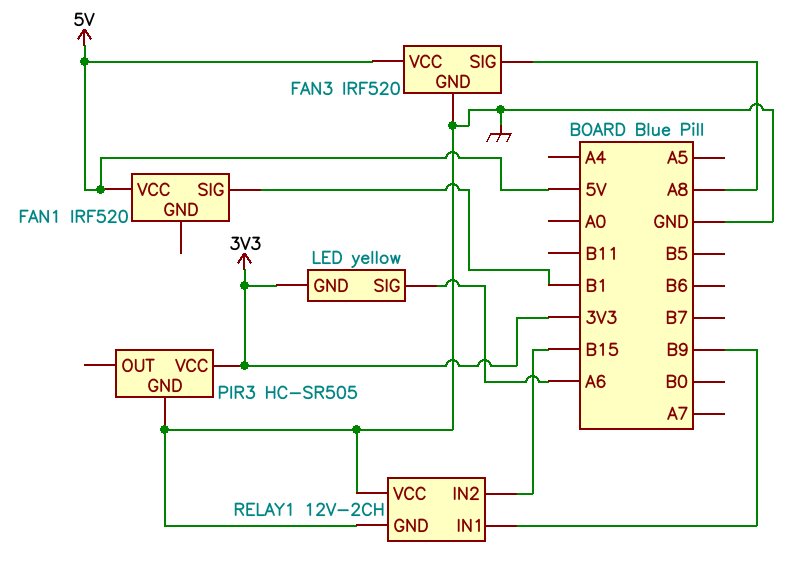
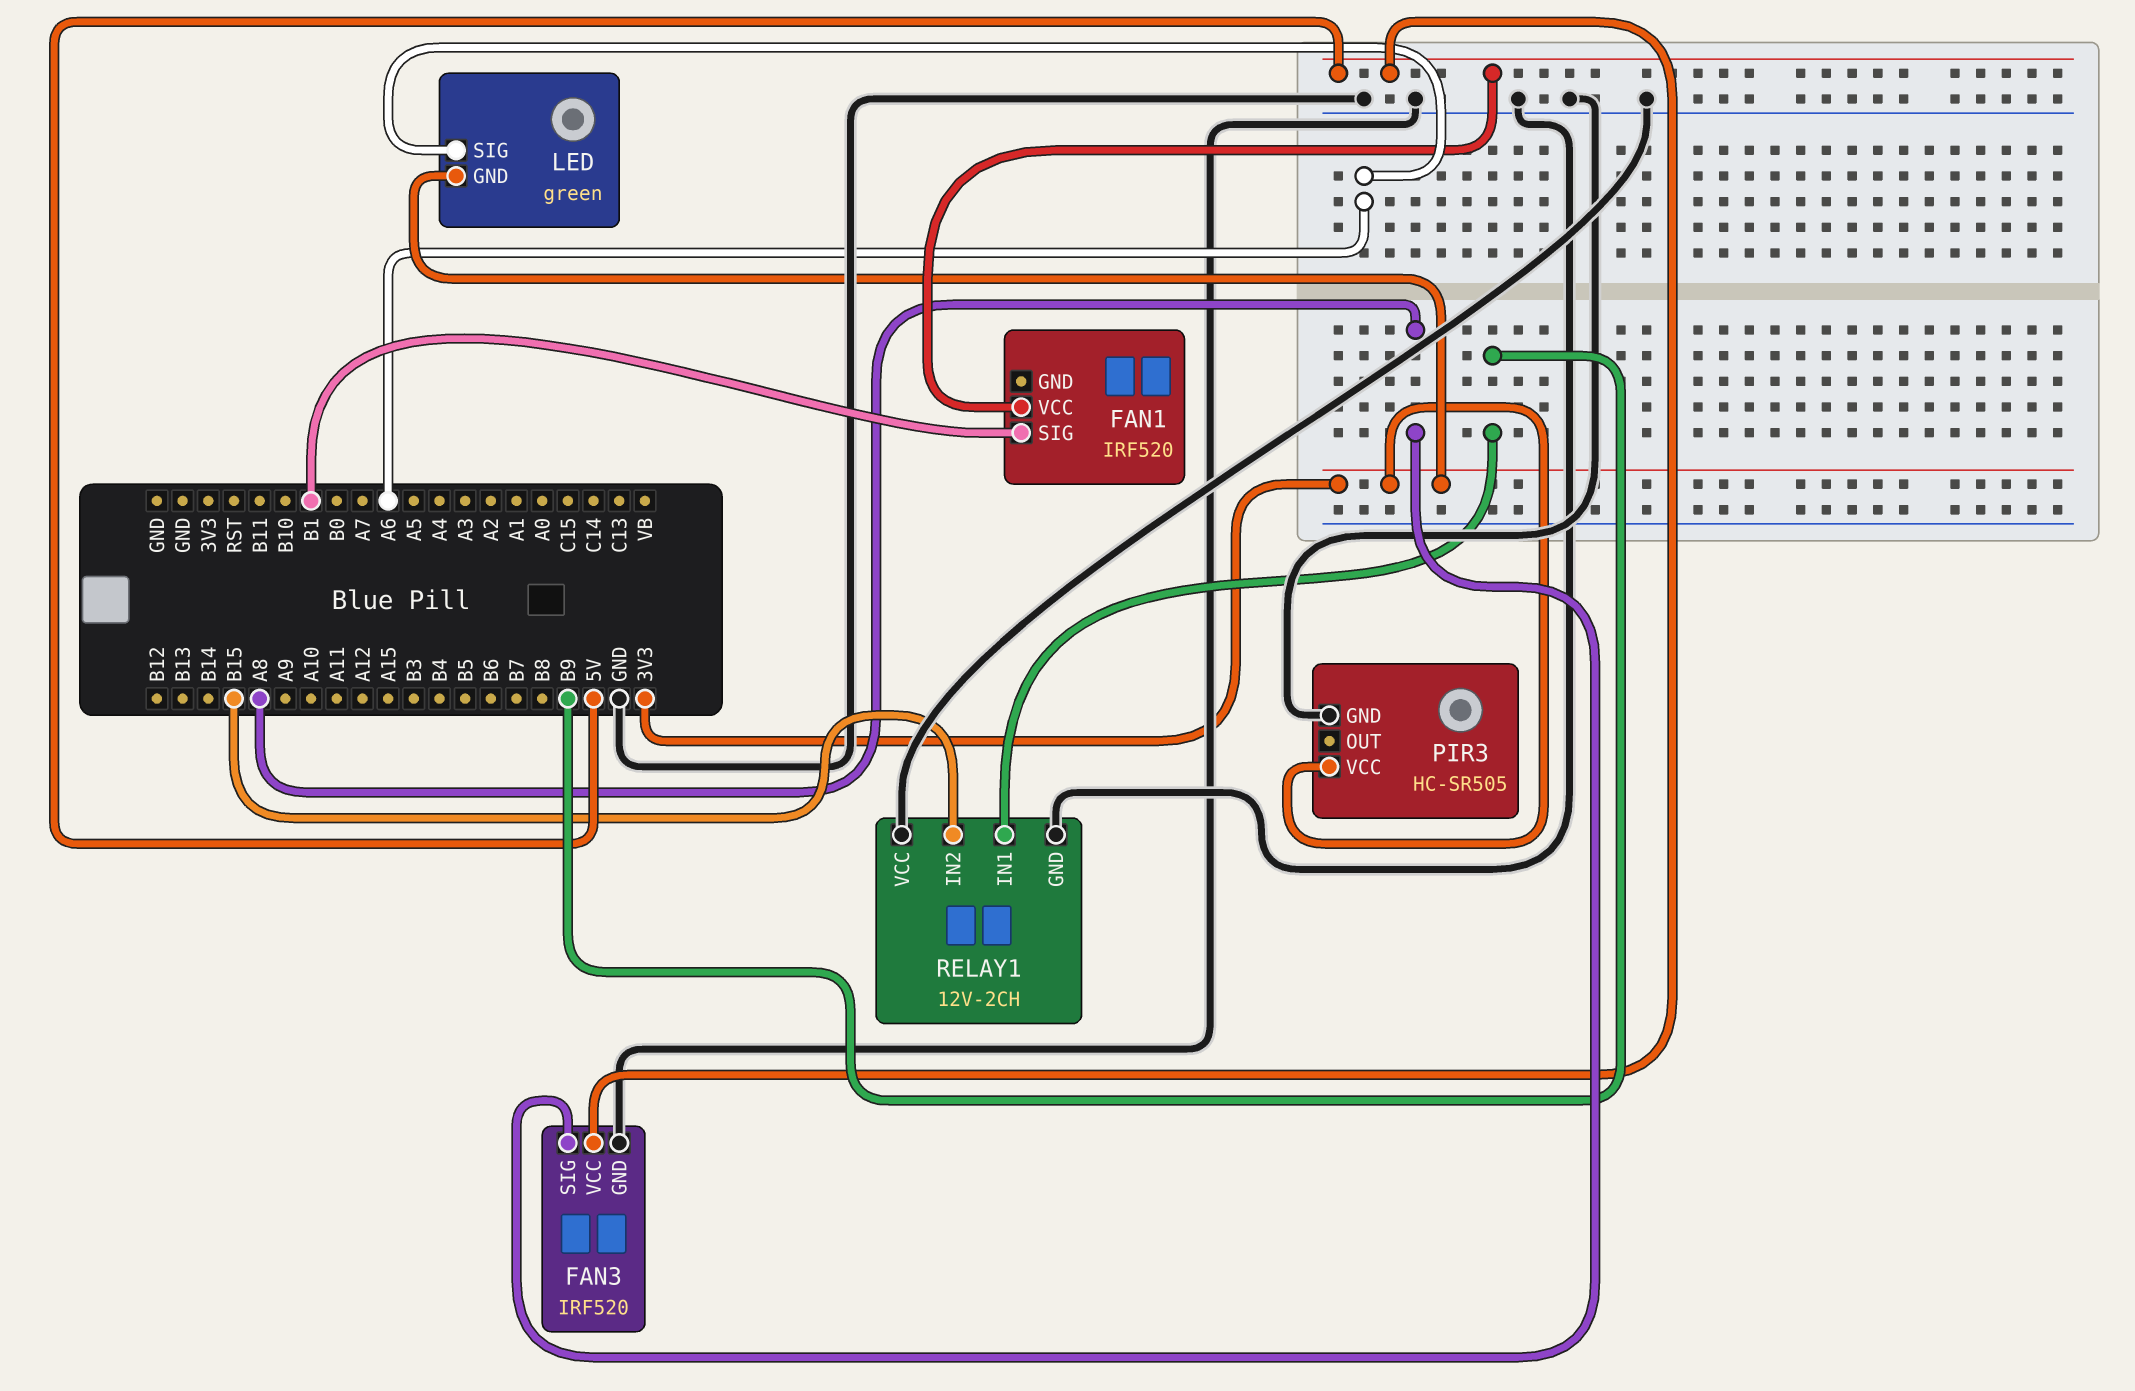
LED: yellow -> green

